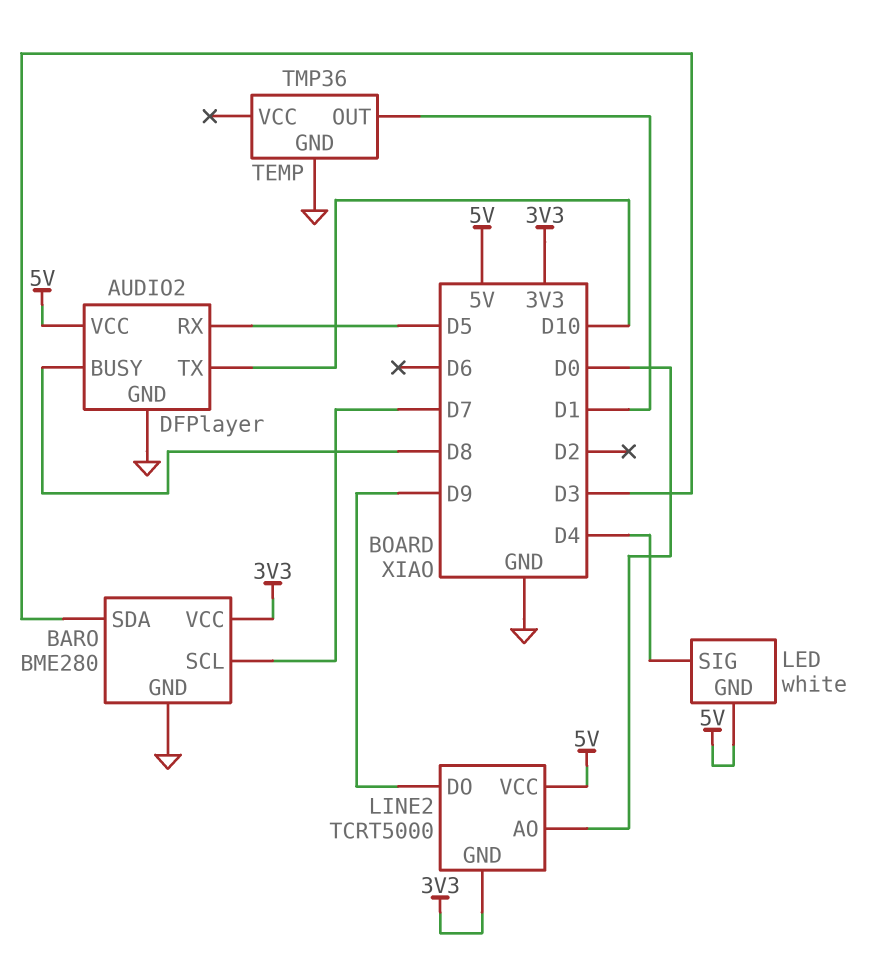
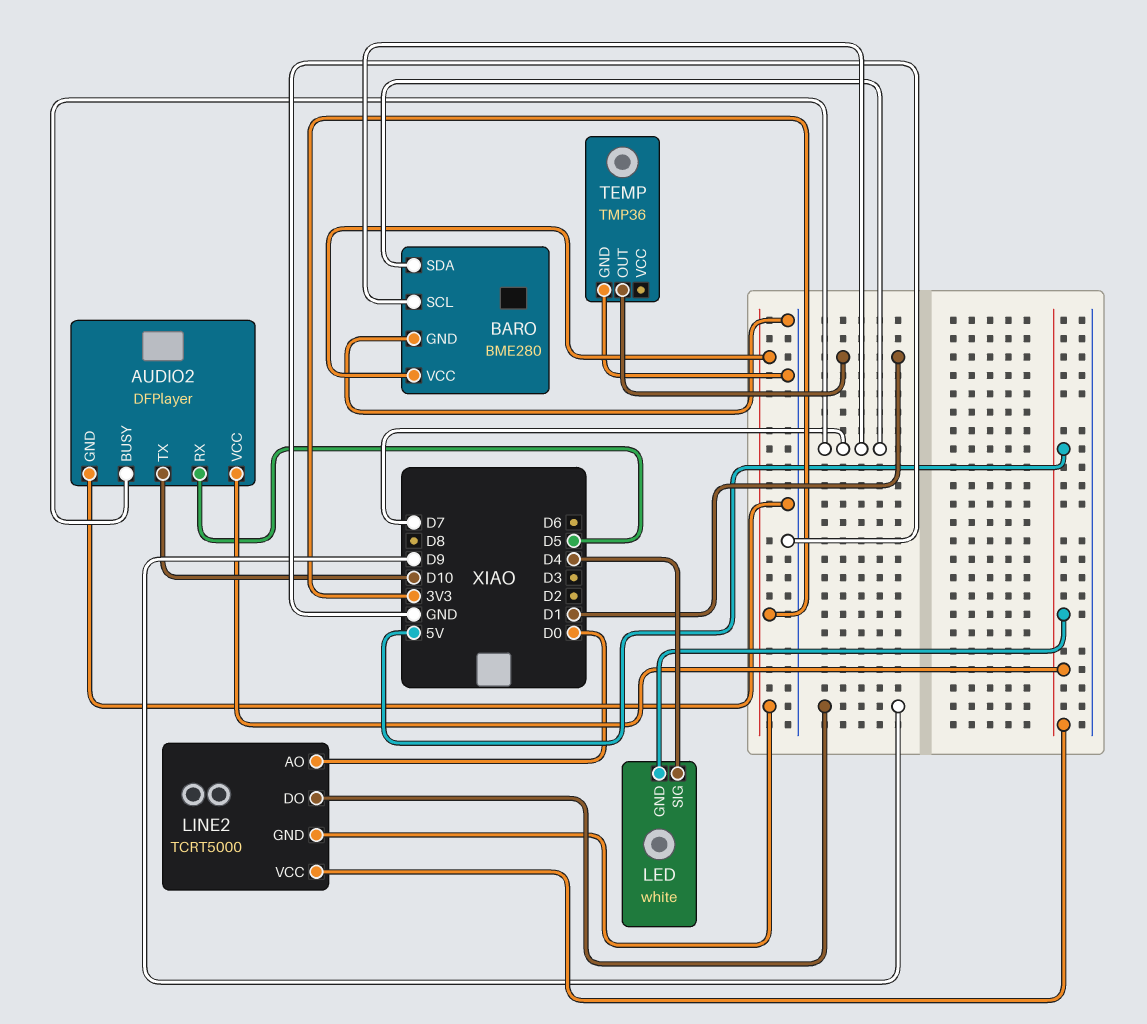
AUDIO2 pin BUSY: D8 -> D7
BARO pin SDA: D3 -> D7

